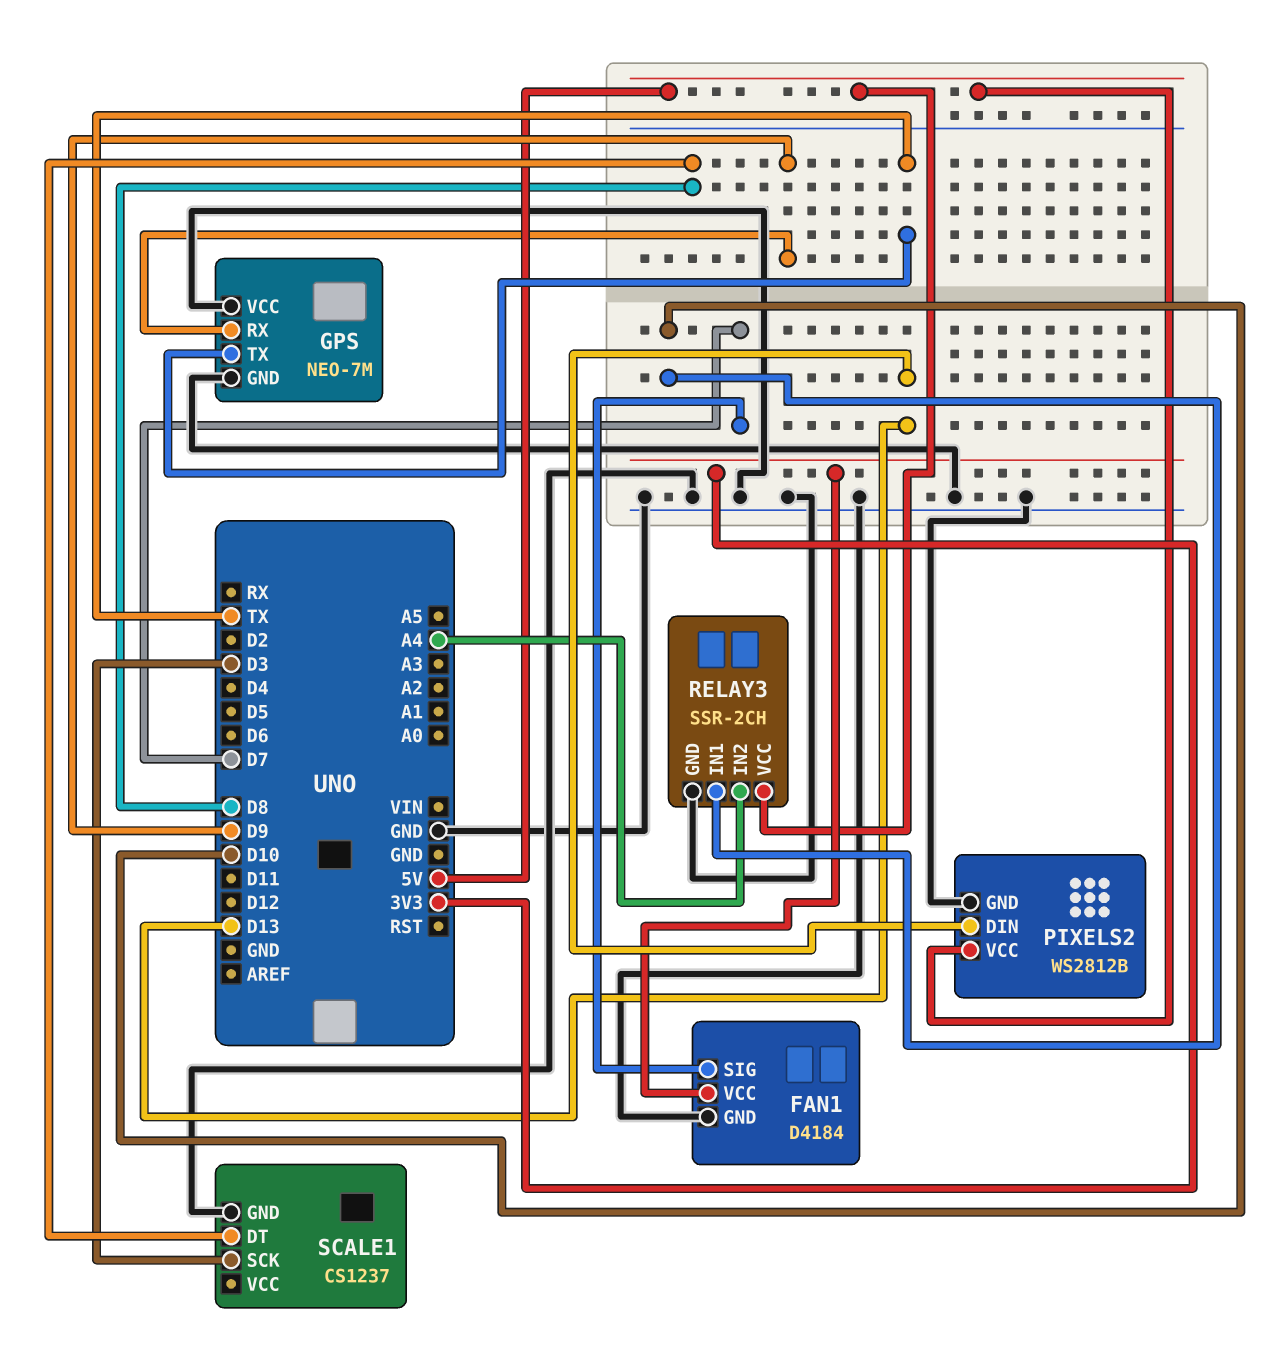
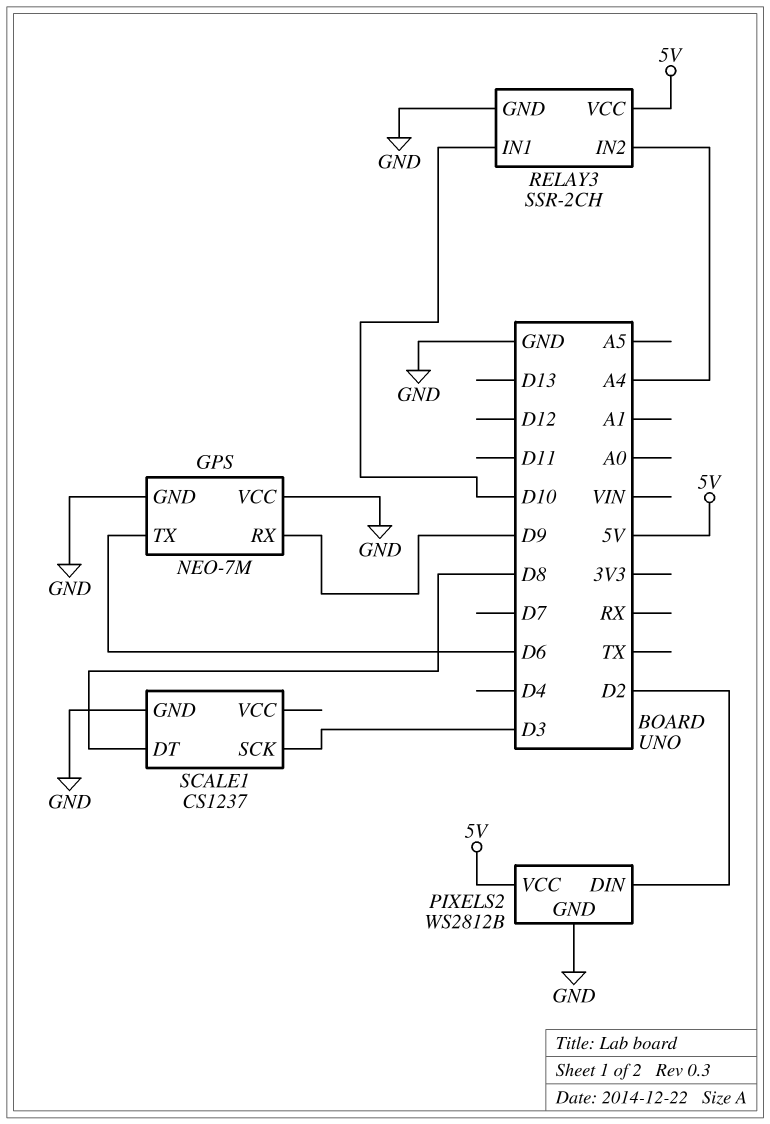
FAN1: D4184 -> none
FAN1 pin GND: GND -> none
FAN1 pin SIG: D7 -> none
FAN1 pin VCC: 3V3 -> none
GPS pin TX: TX -> D6
PIXELS2 pin DIN: D13 -> D2

